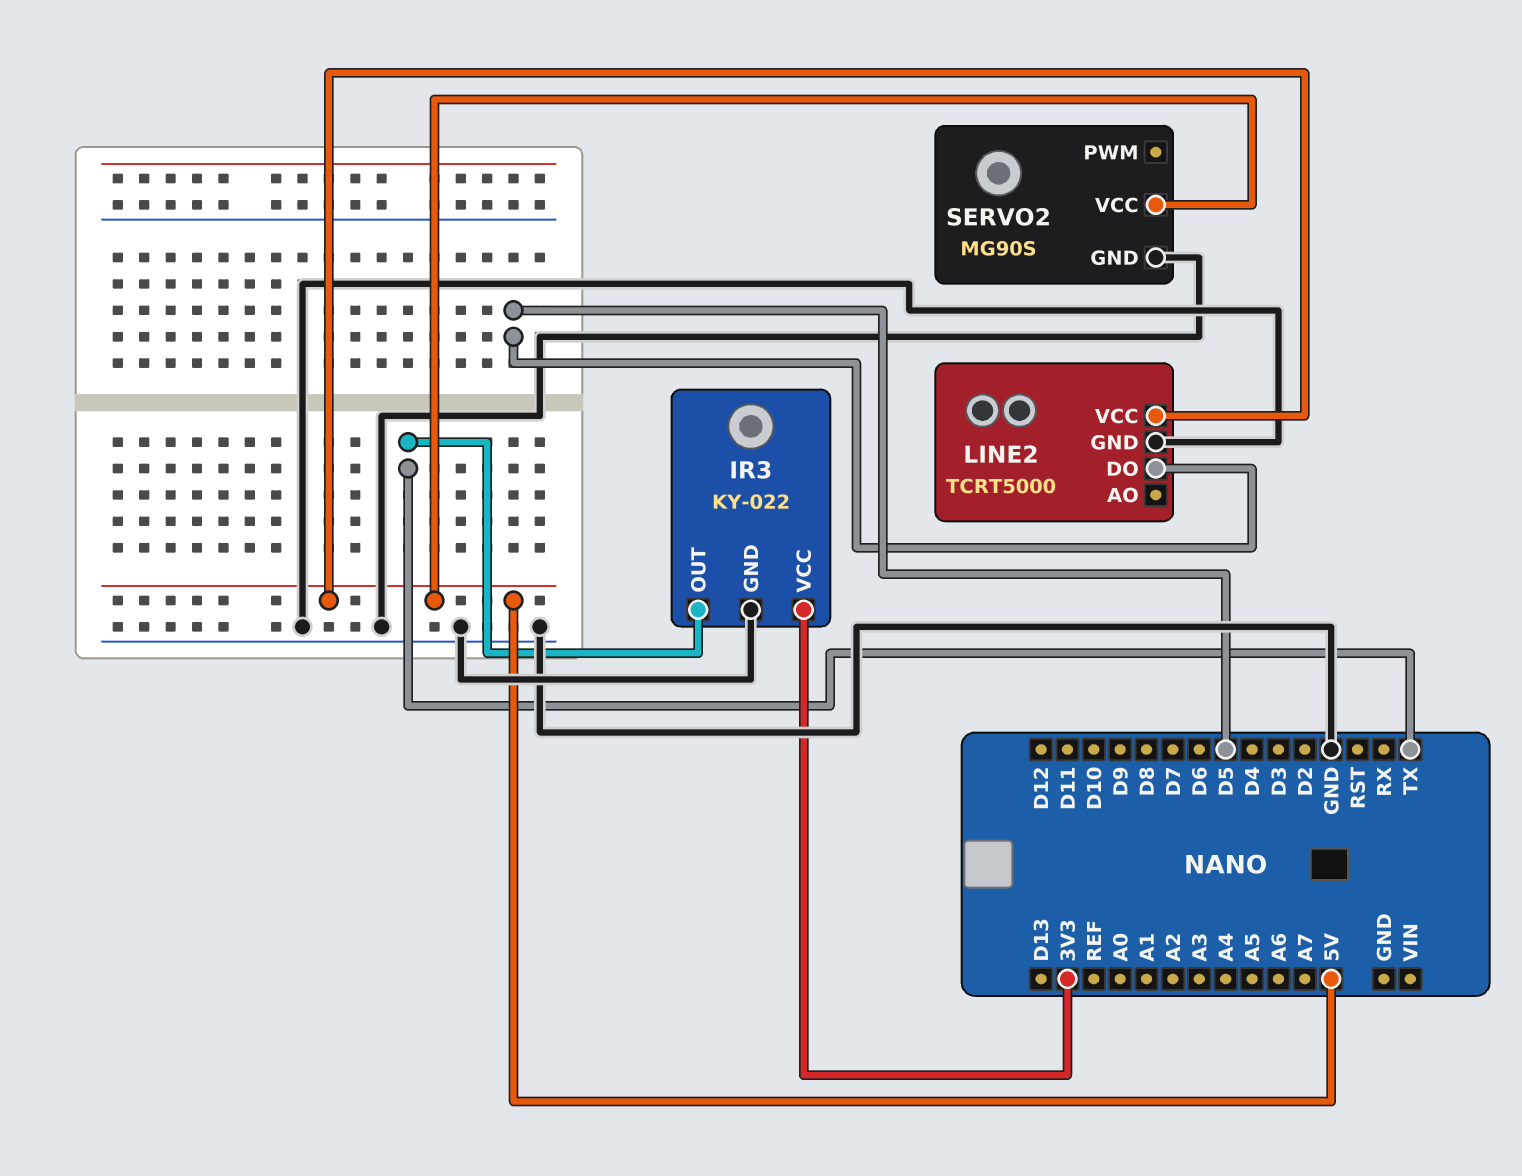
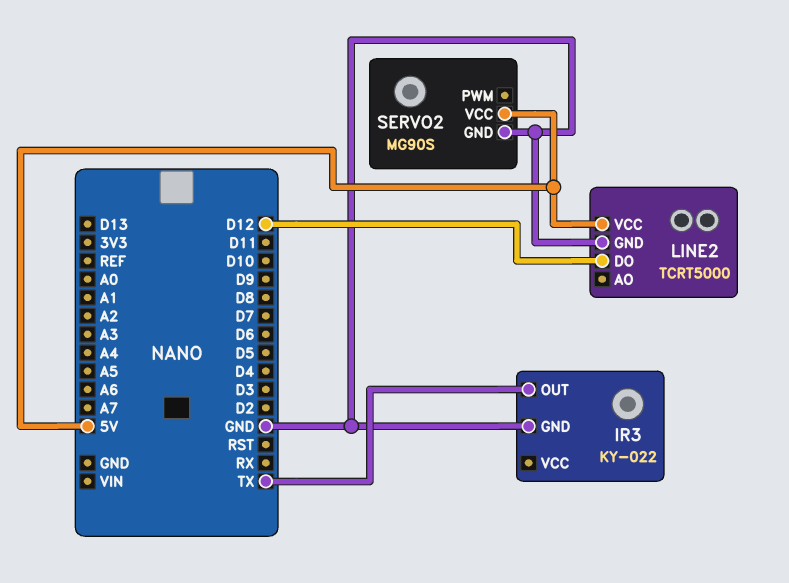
IR3 pin VCC: 3V3 -> none
LINE2 pin DO: D5 -> D12

